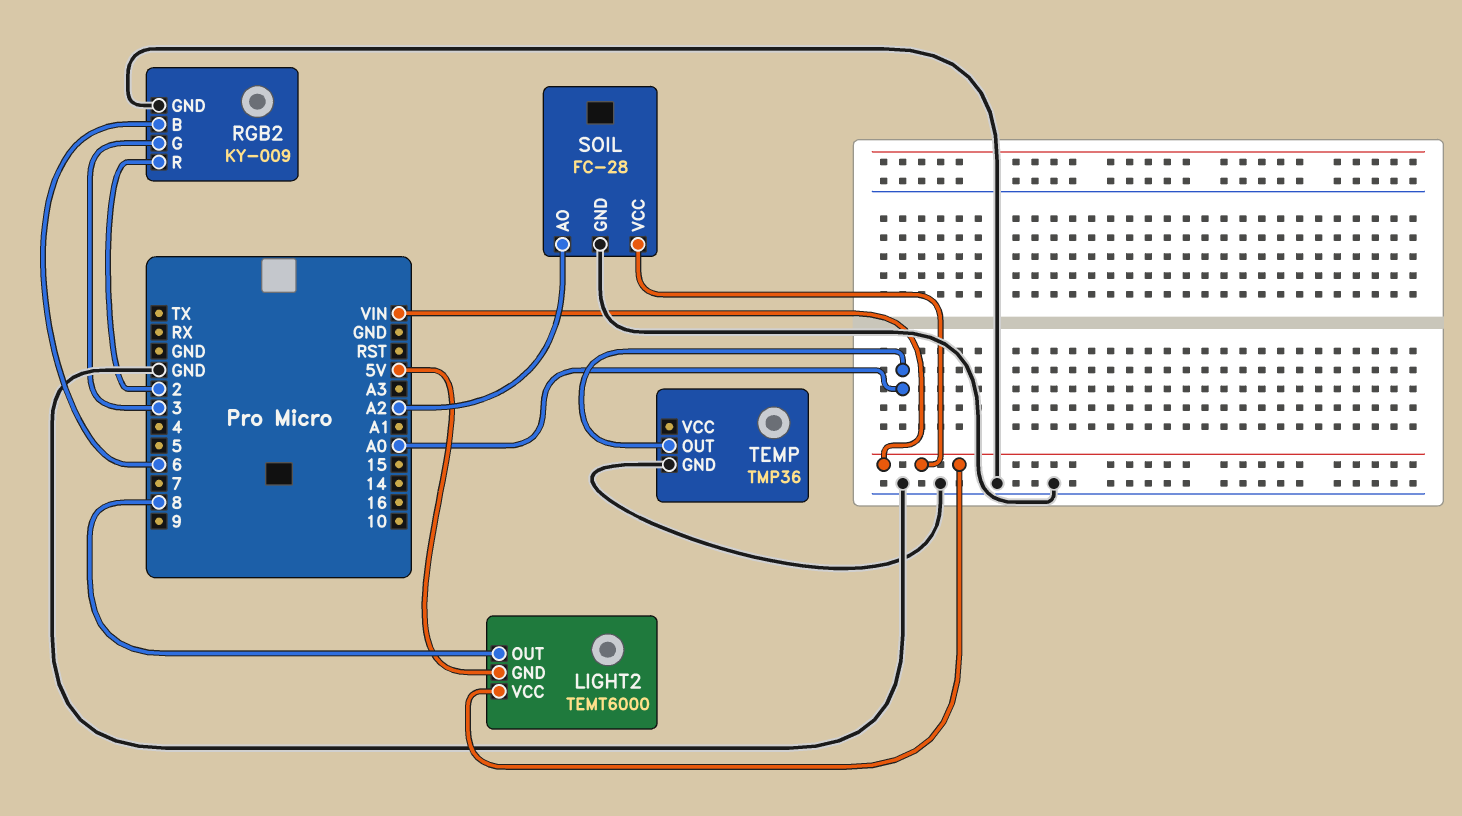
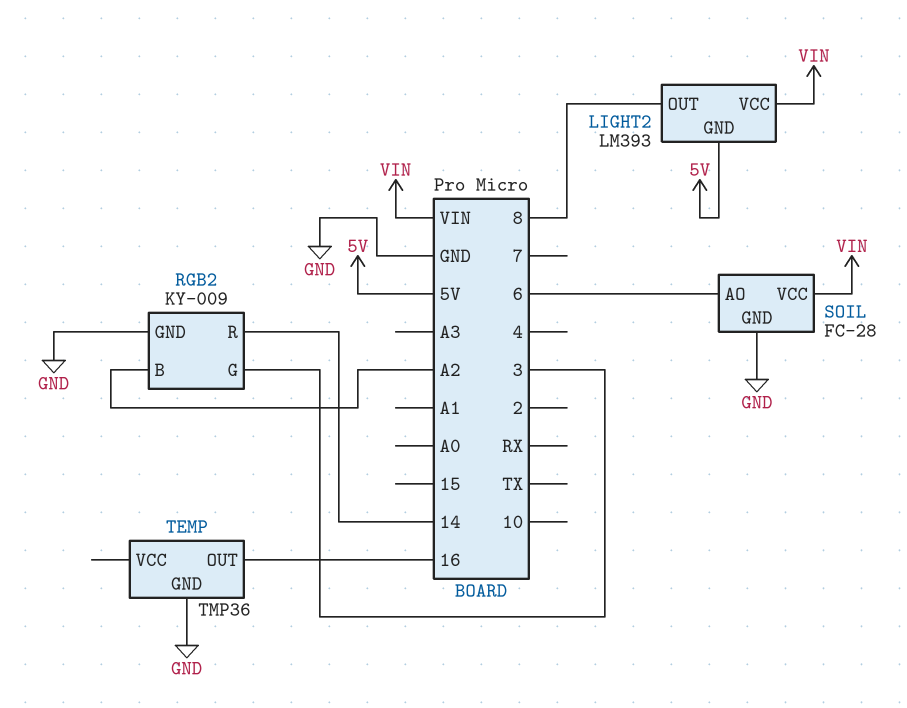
LIGHT2: TEMT6000 -> LM393
RGB2 pin B: 6 -> A2
RGB2 pin R: 2 -> 14
SOIL pin AO: A2 -> 6
TEMP pin OUT: A0 -> 16

